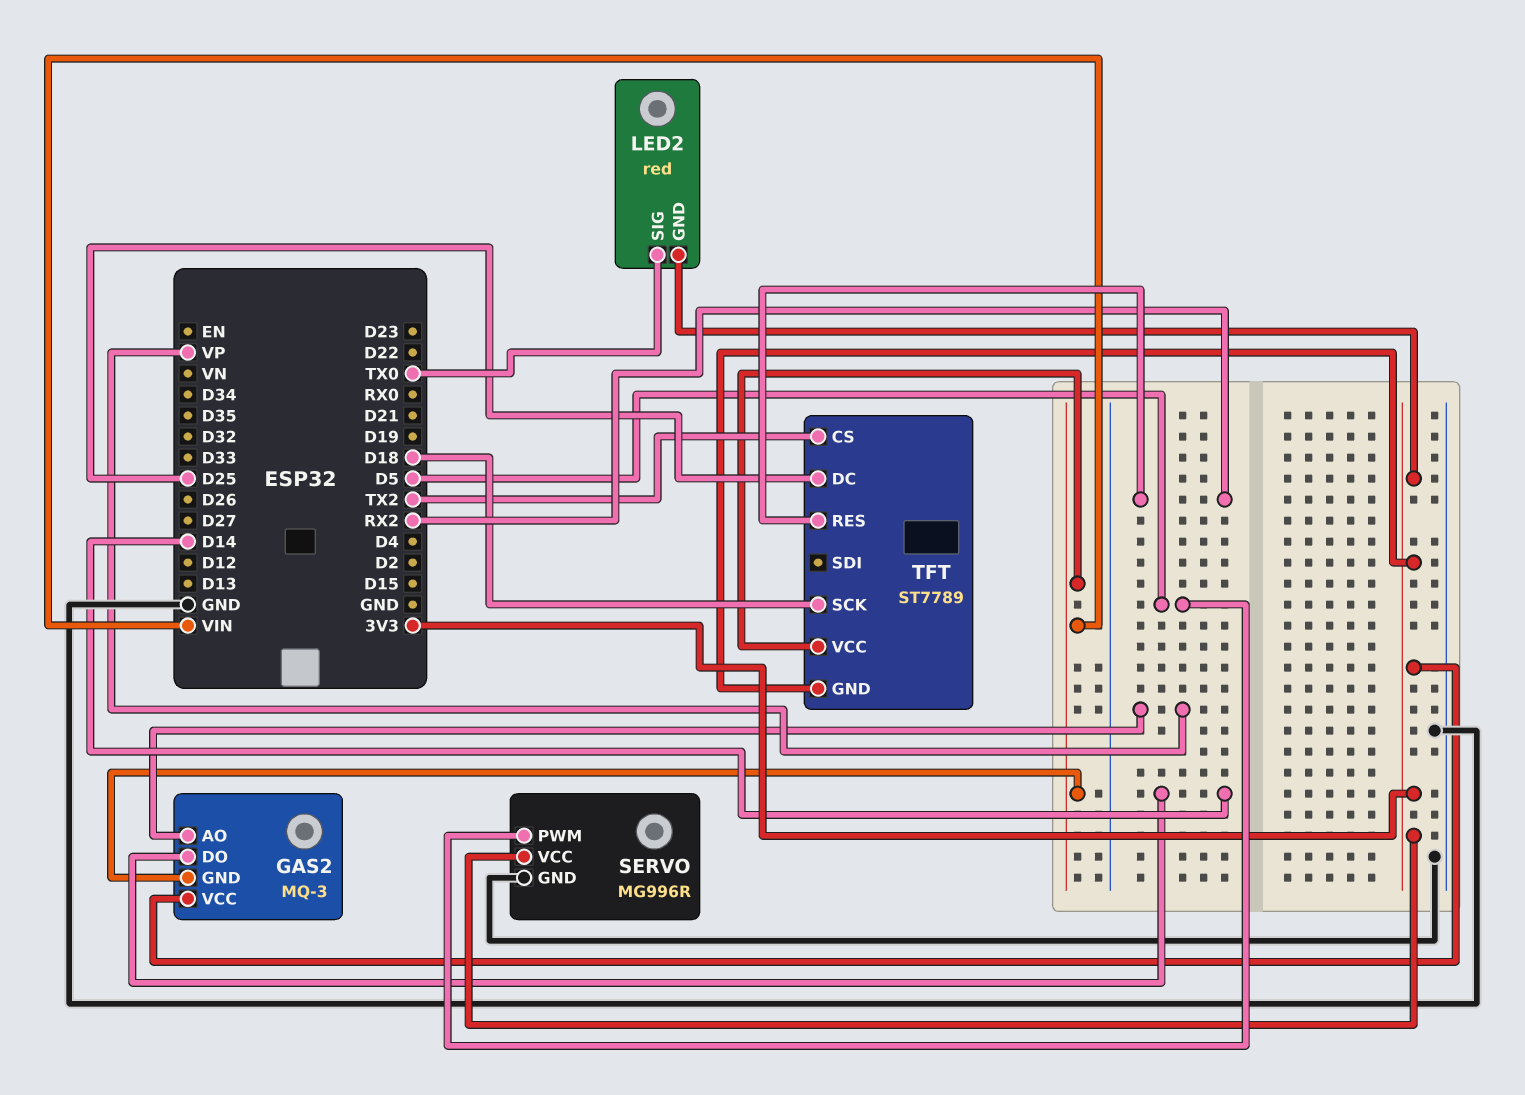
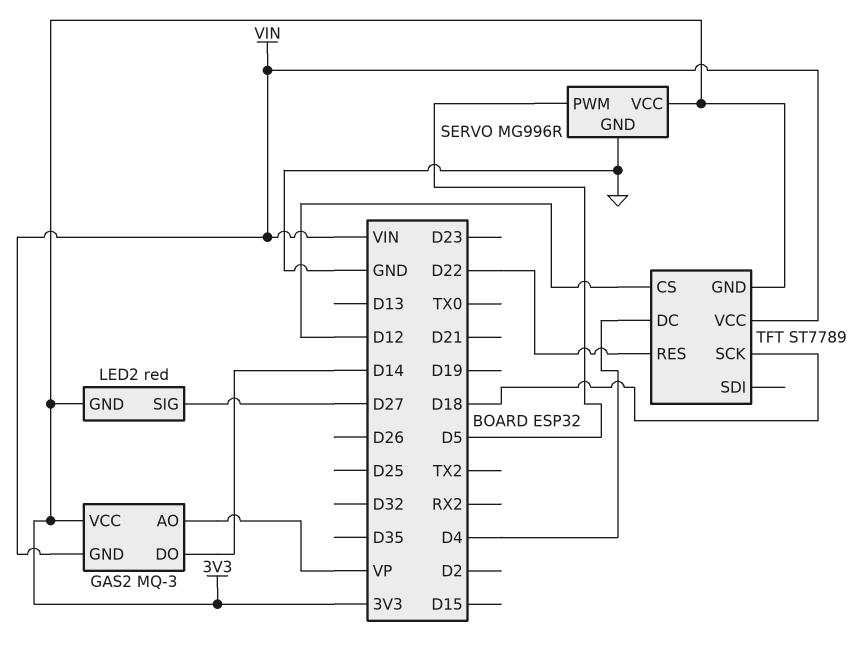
LED2 pin SIG: TX0 -> D27
TFT pin CS: TX2 -> D12
TFT pin DC: D25 -> D4
TFT pin RES: RX2 -> D22

